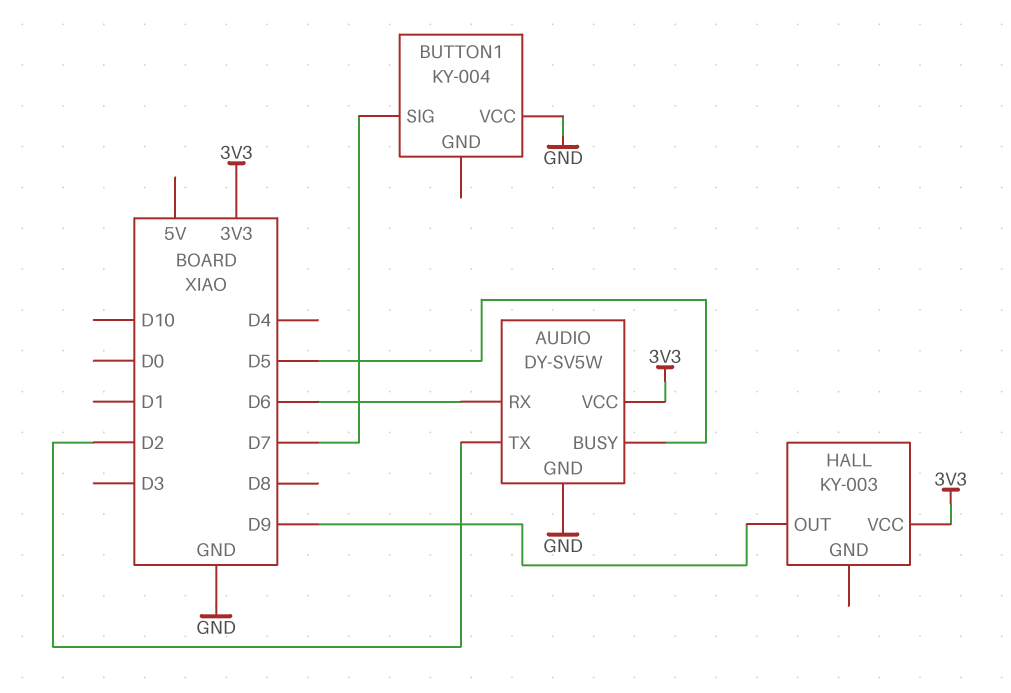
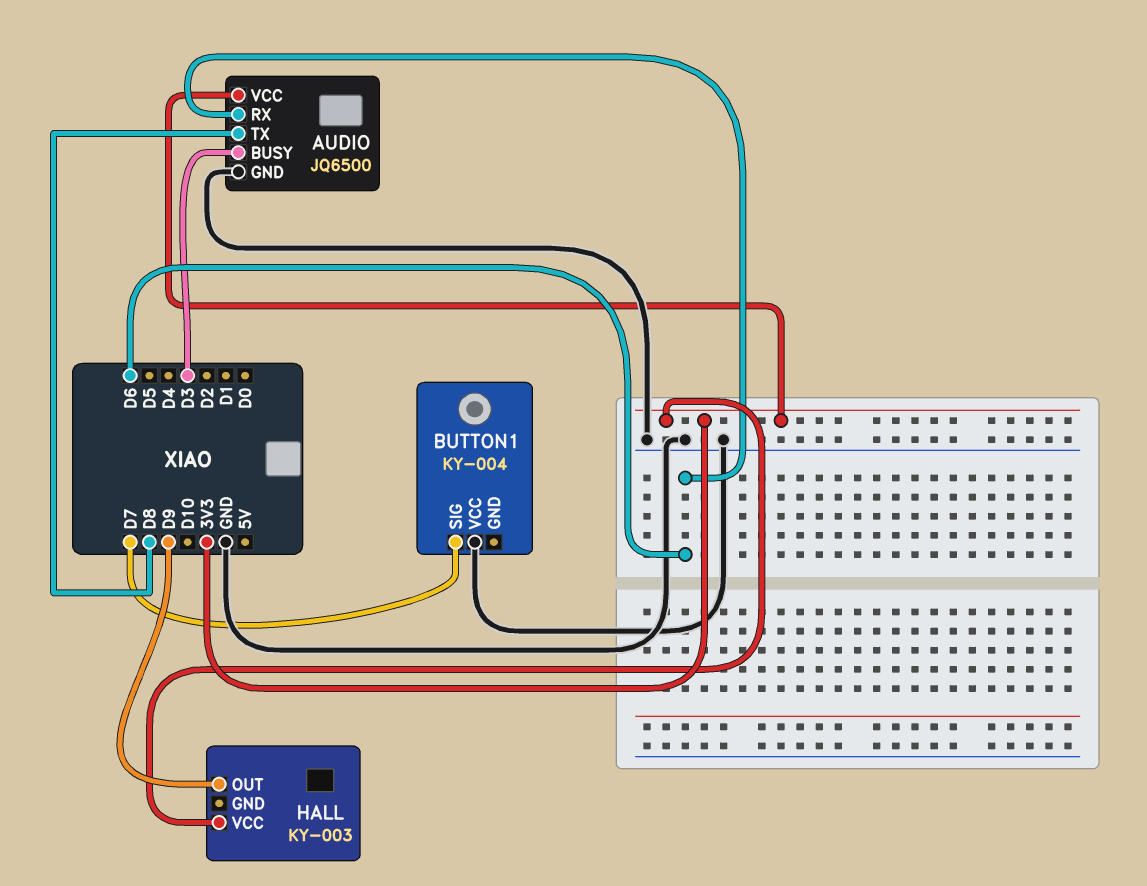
AUDIO: DY-SV5W -> JQ6500
AUDIO pin BUSY: D5 -> D3
AUDIO pin TX: D2 -> D8

